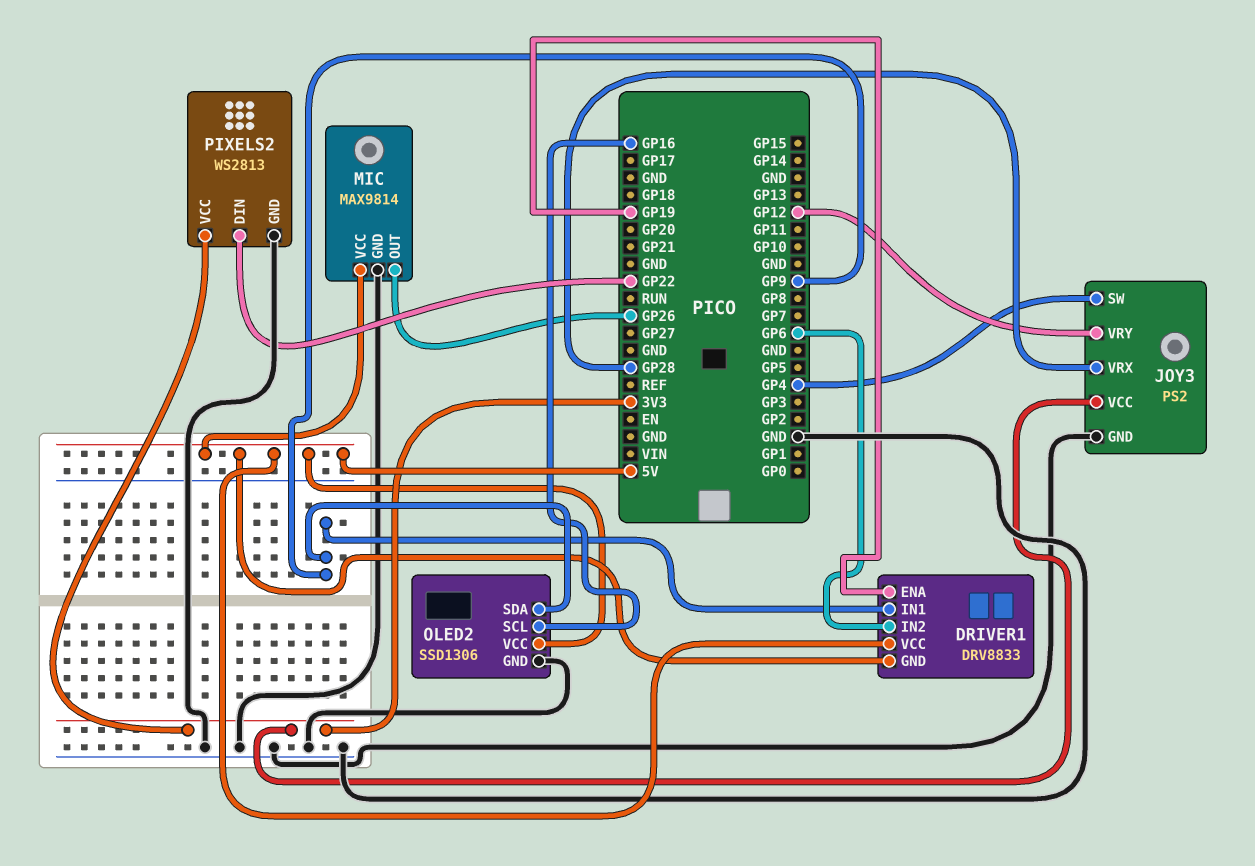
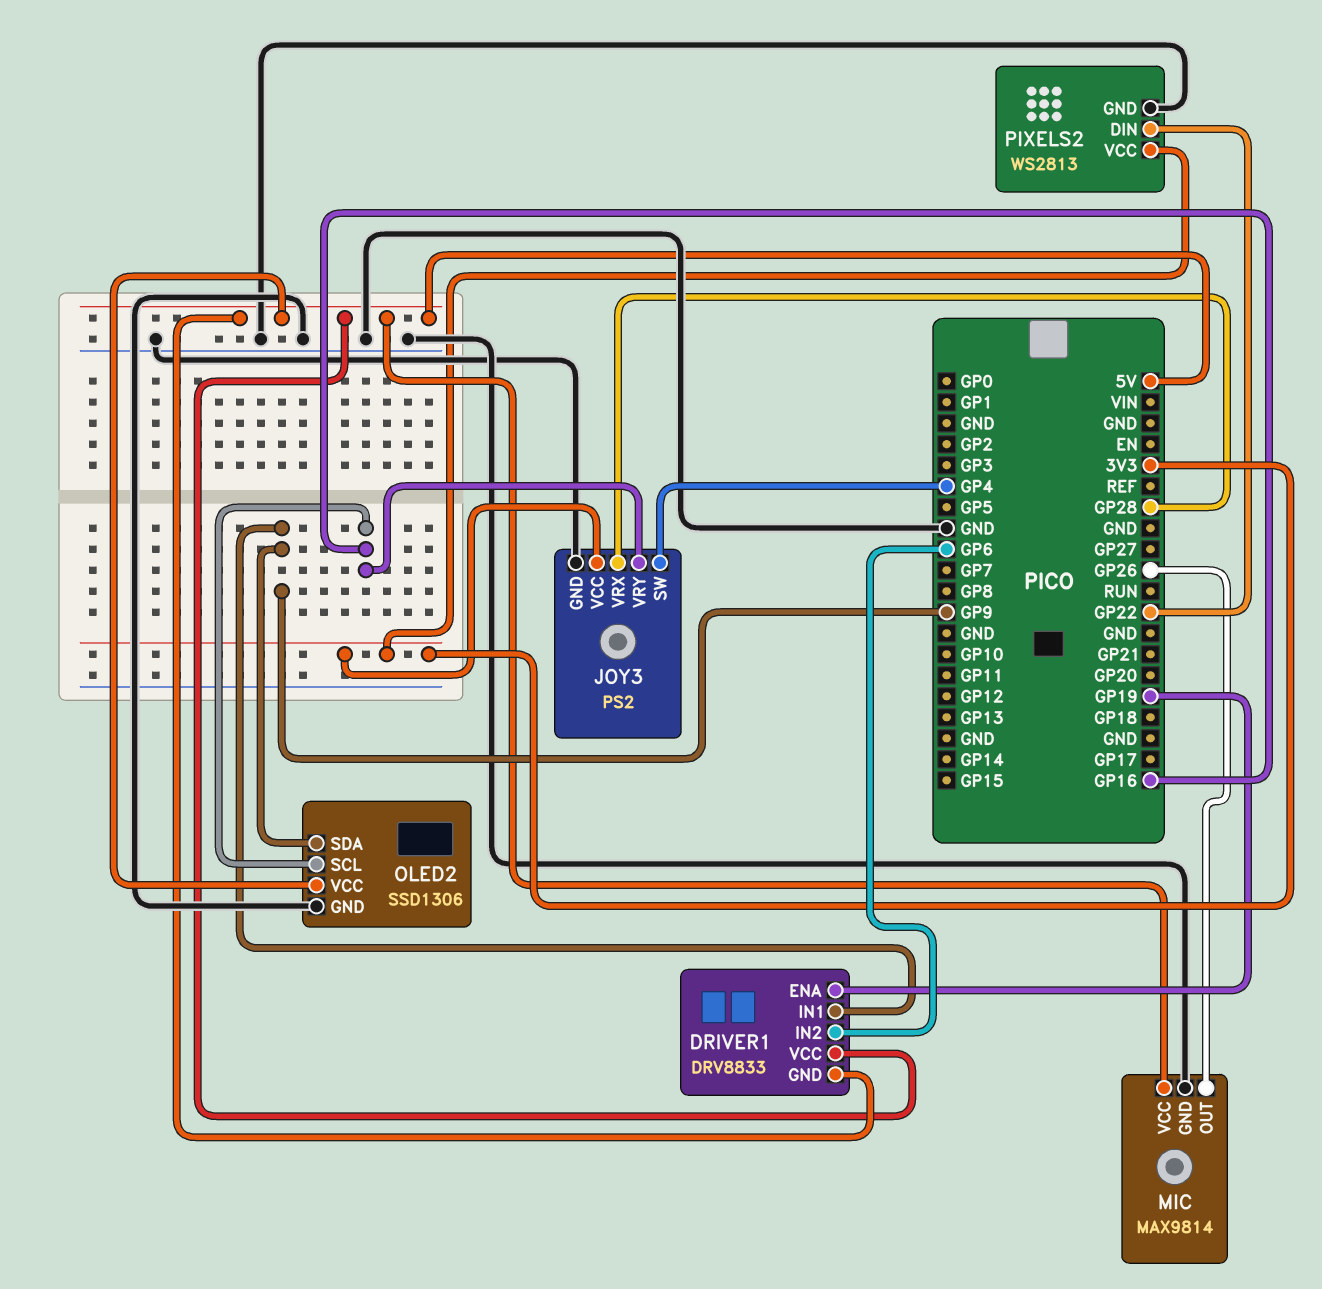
JOY3 pin VRY: GP12 -> GP16

